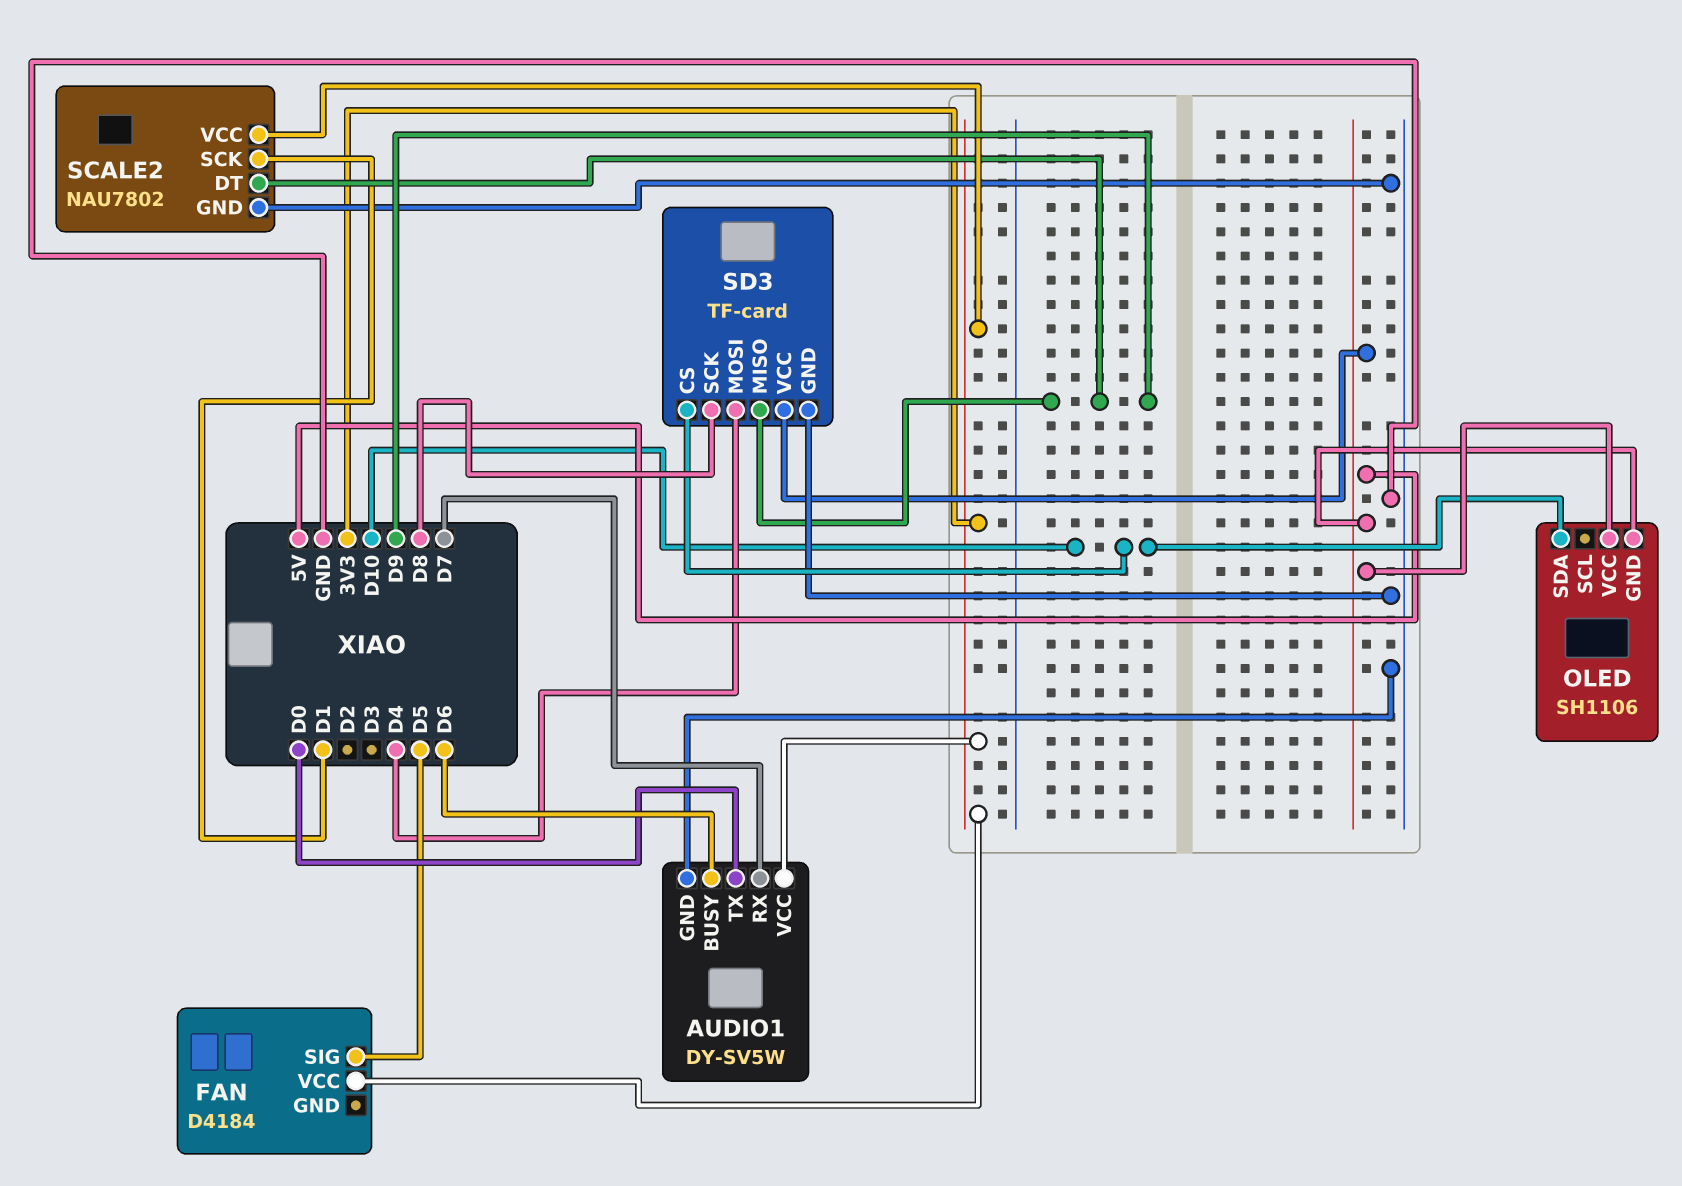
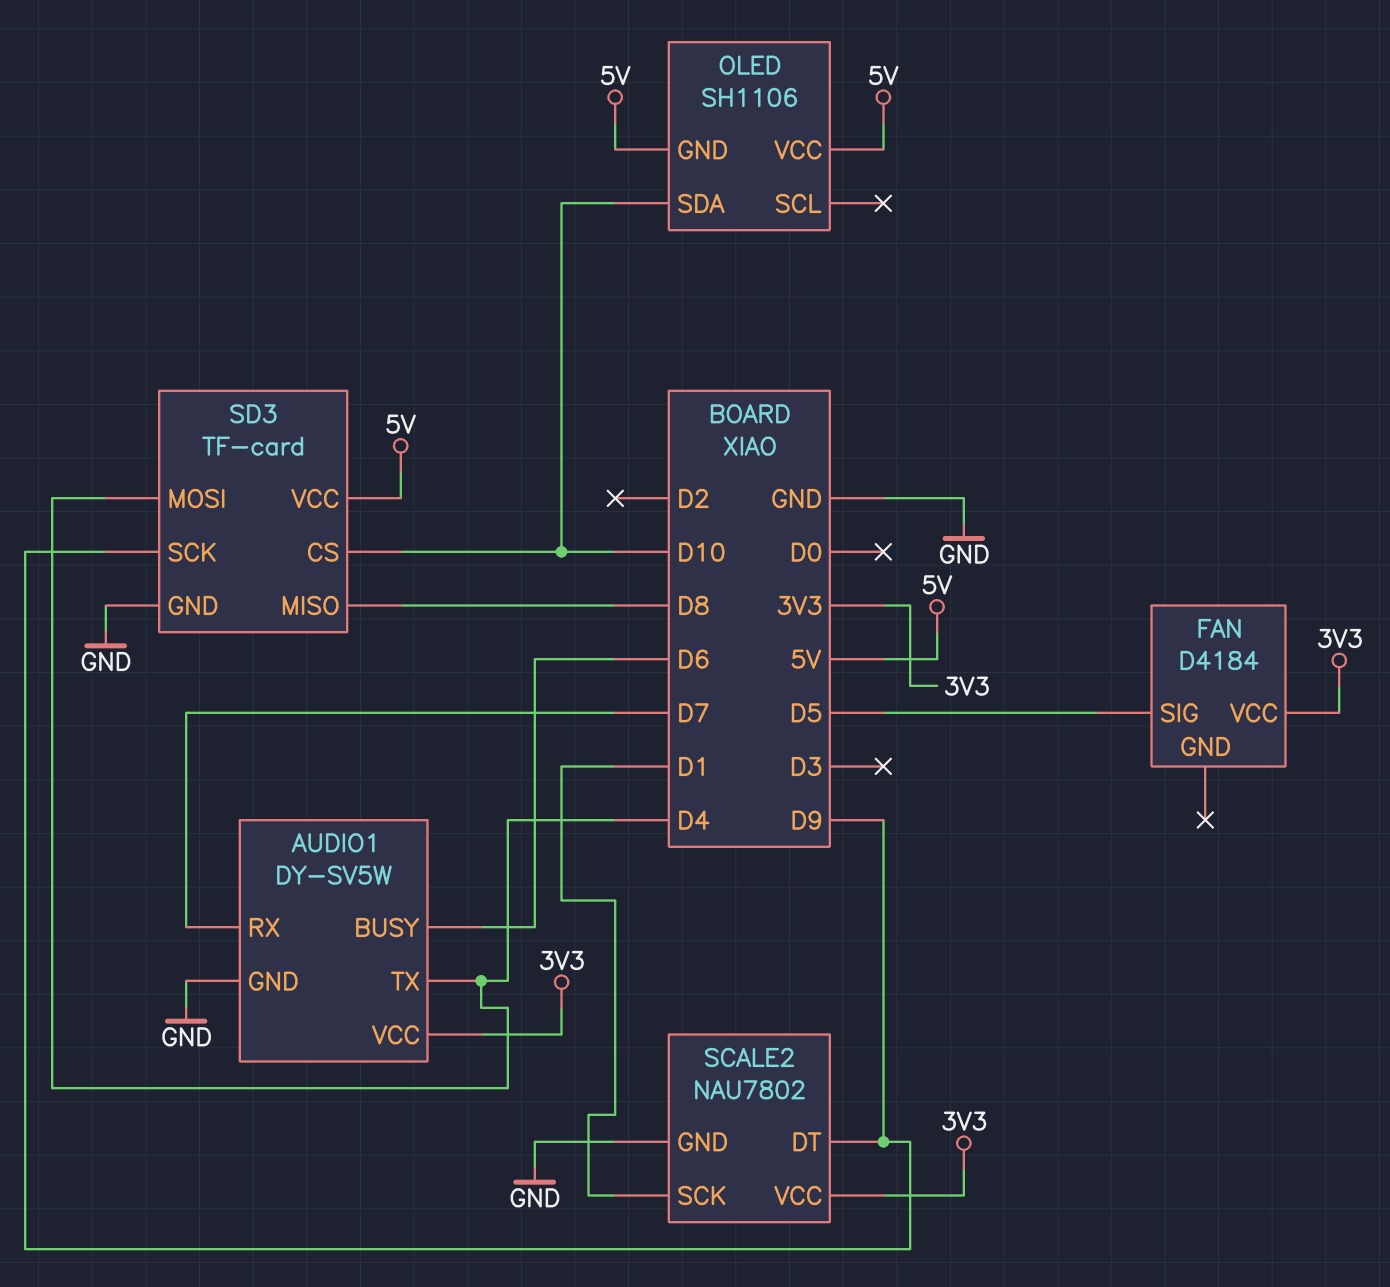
AUDIO1 pin TX: D0 -> D4
SD3 pin MISO: D9 -> D8
SD3 pin SCK: D8 -> D9

